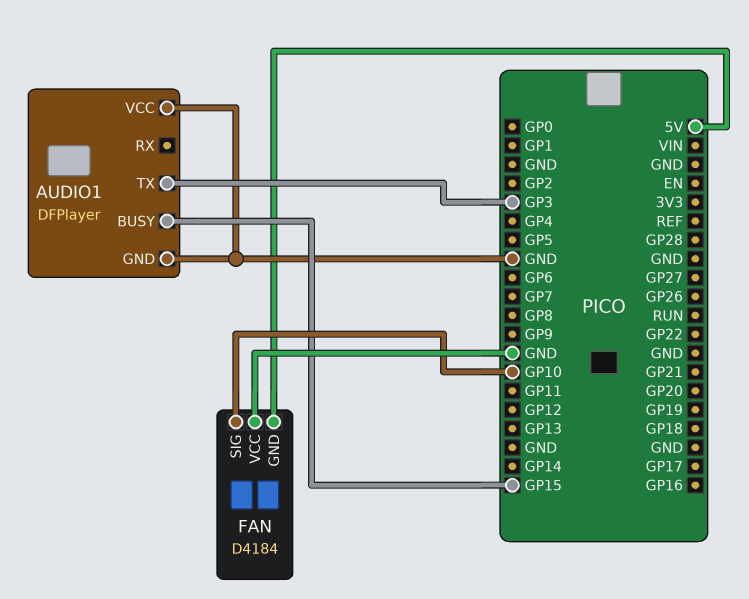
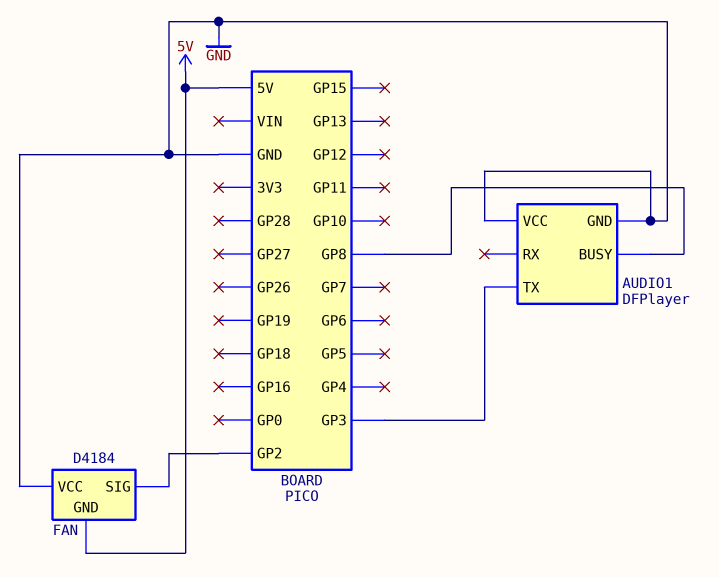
AUDIO1 pin BUSY: GP15 -> GP8
FAN pin SIG: GP10 -> GP2

